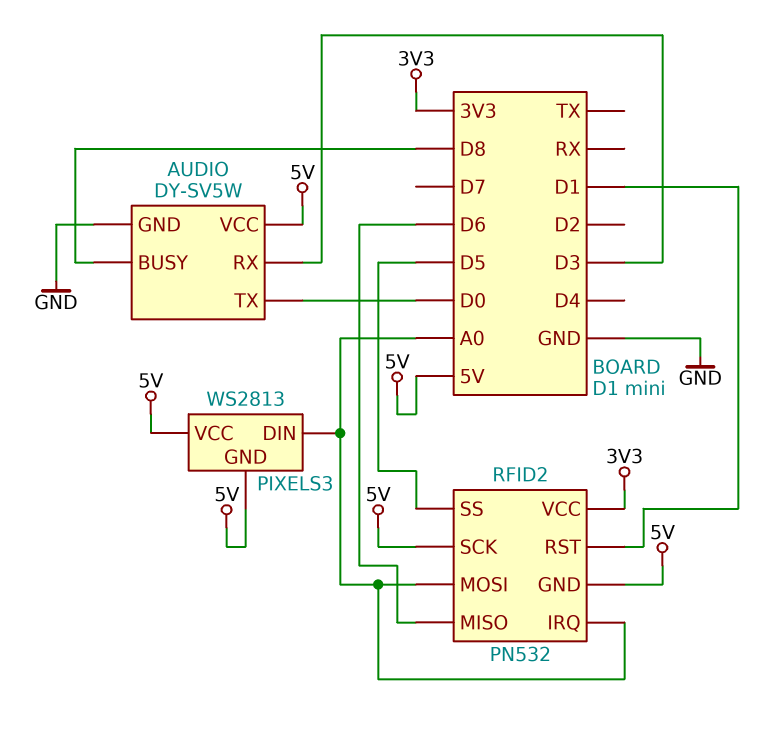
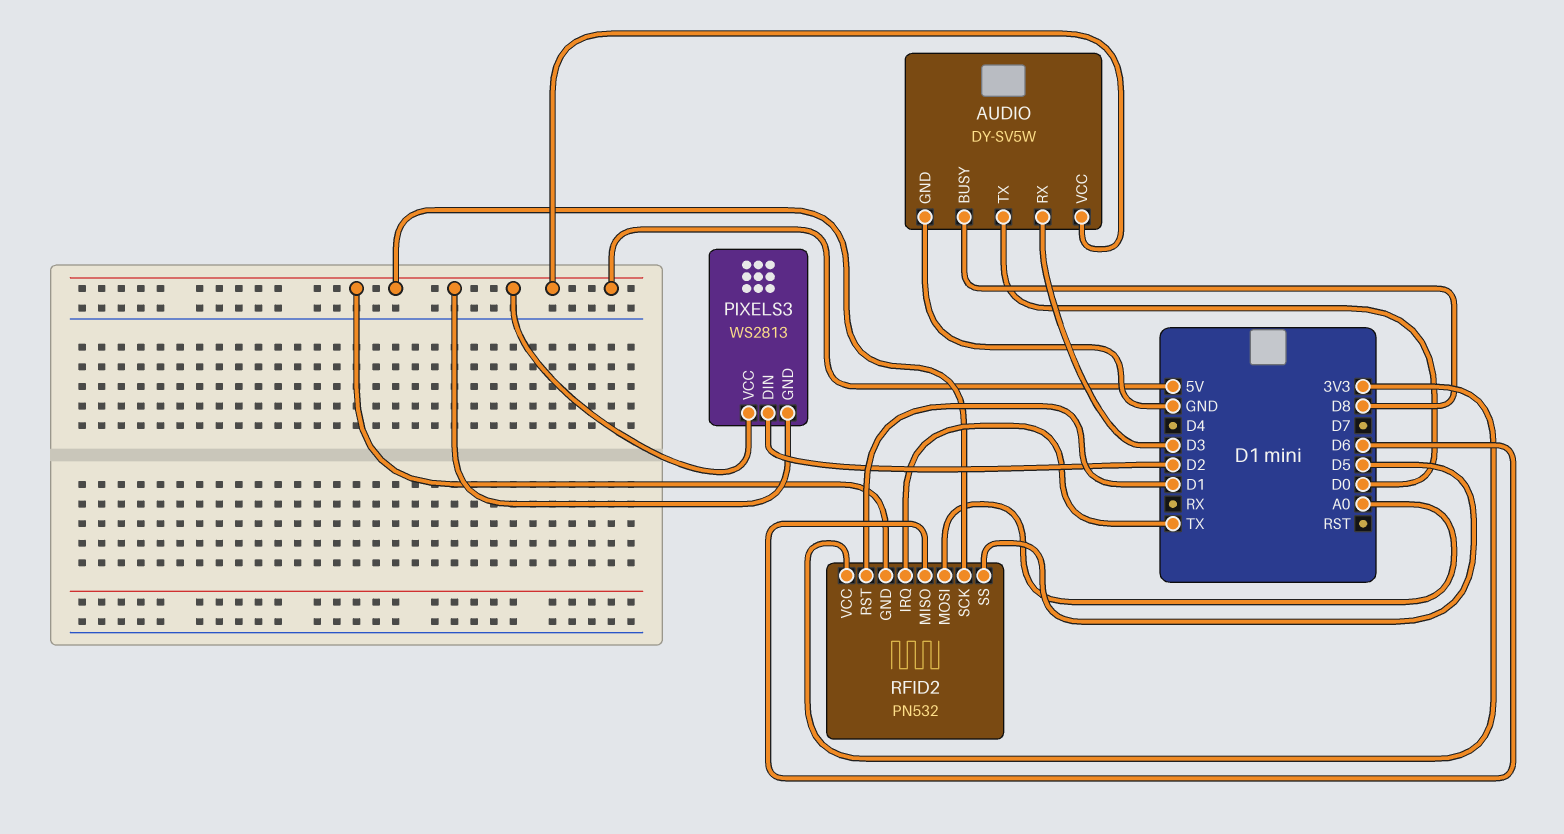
PIXELS3 pin DIN: A0 -> D2
RFID2 pin IRQ: A0 -> TX

